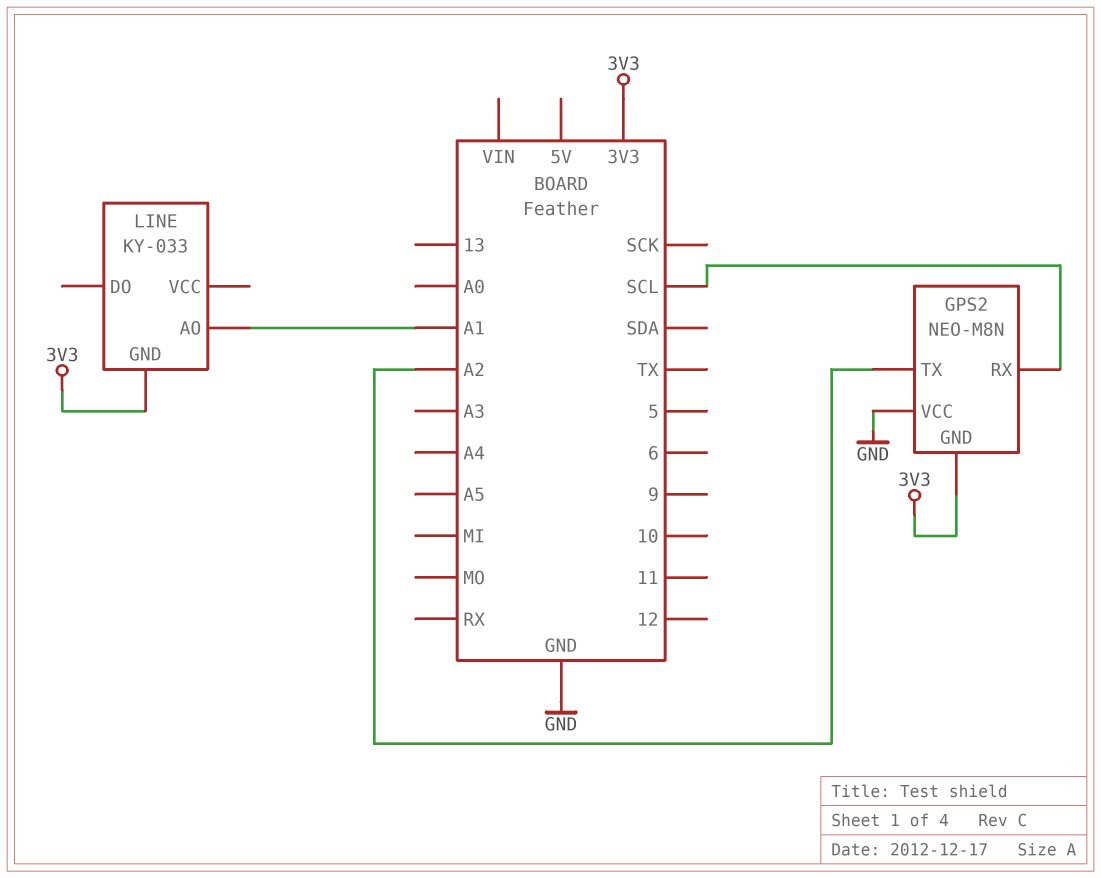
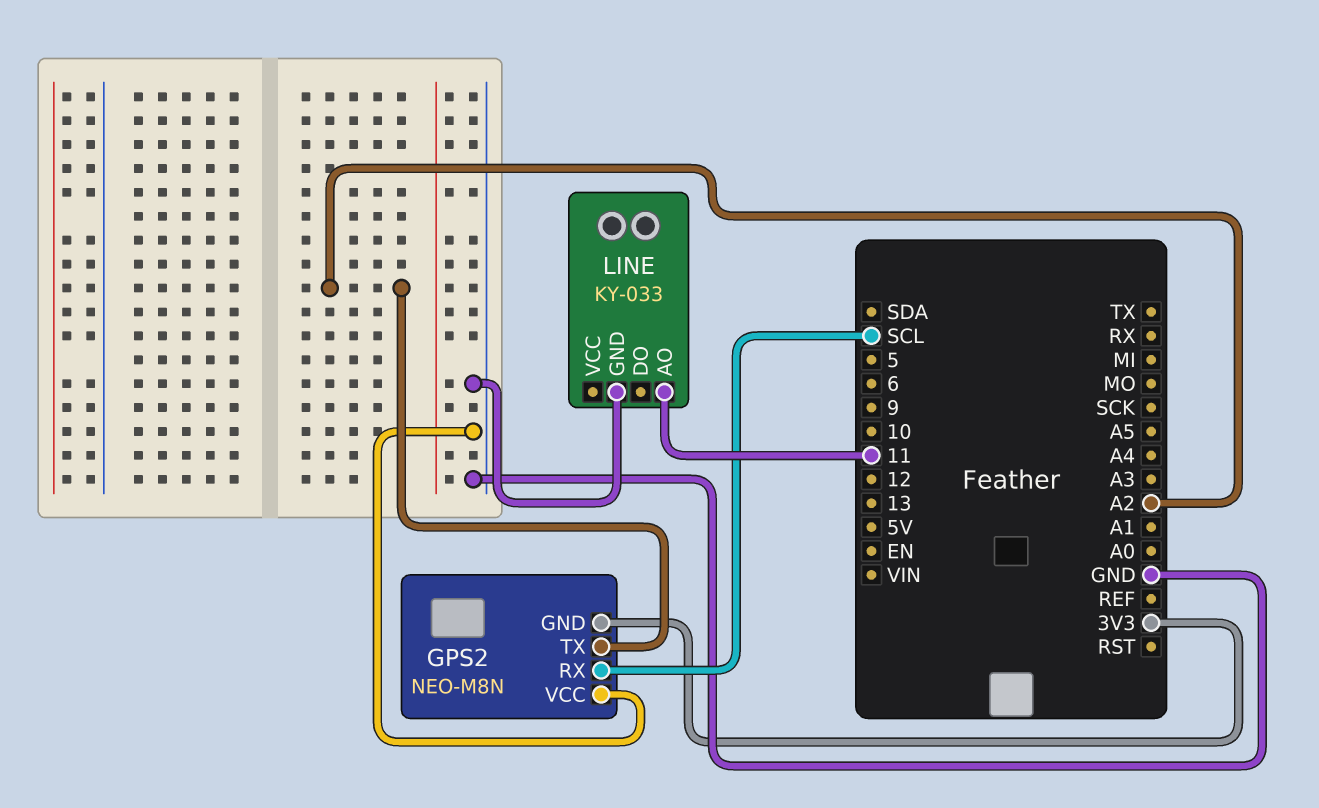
LINE pin AO: A1 -> 11
LINE pin GND: 3V3 -> GND

